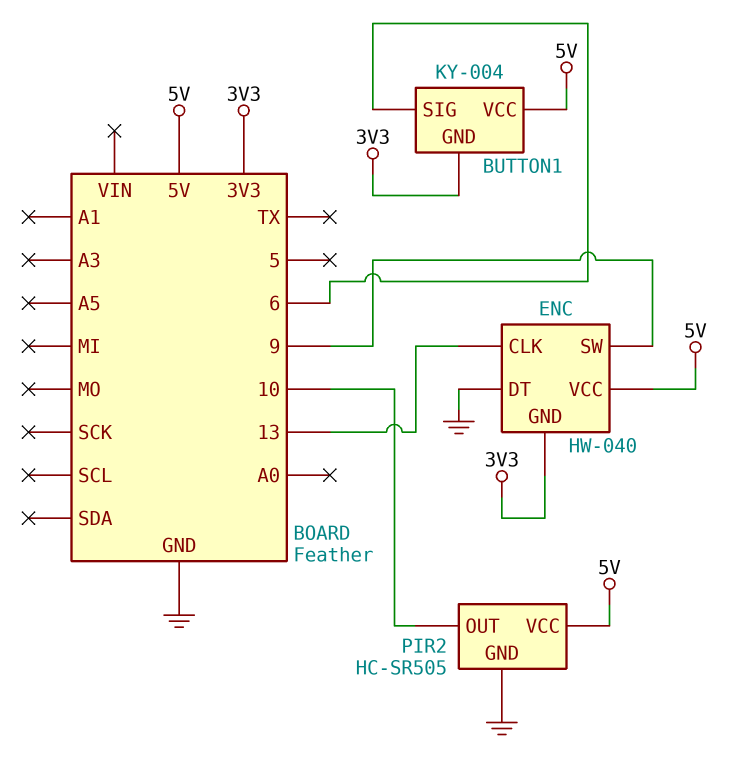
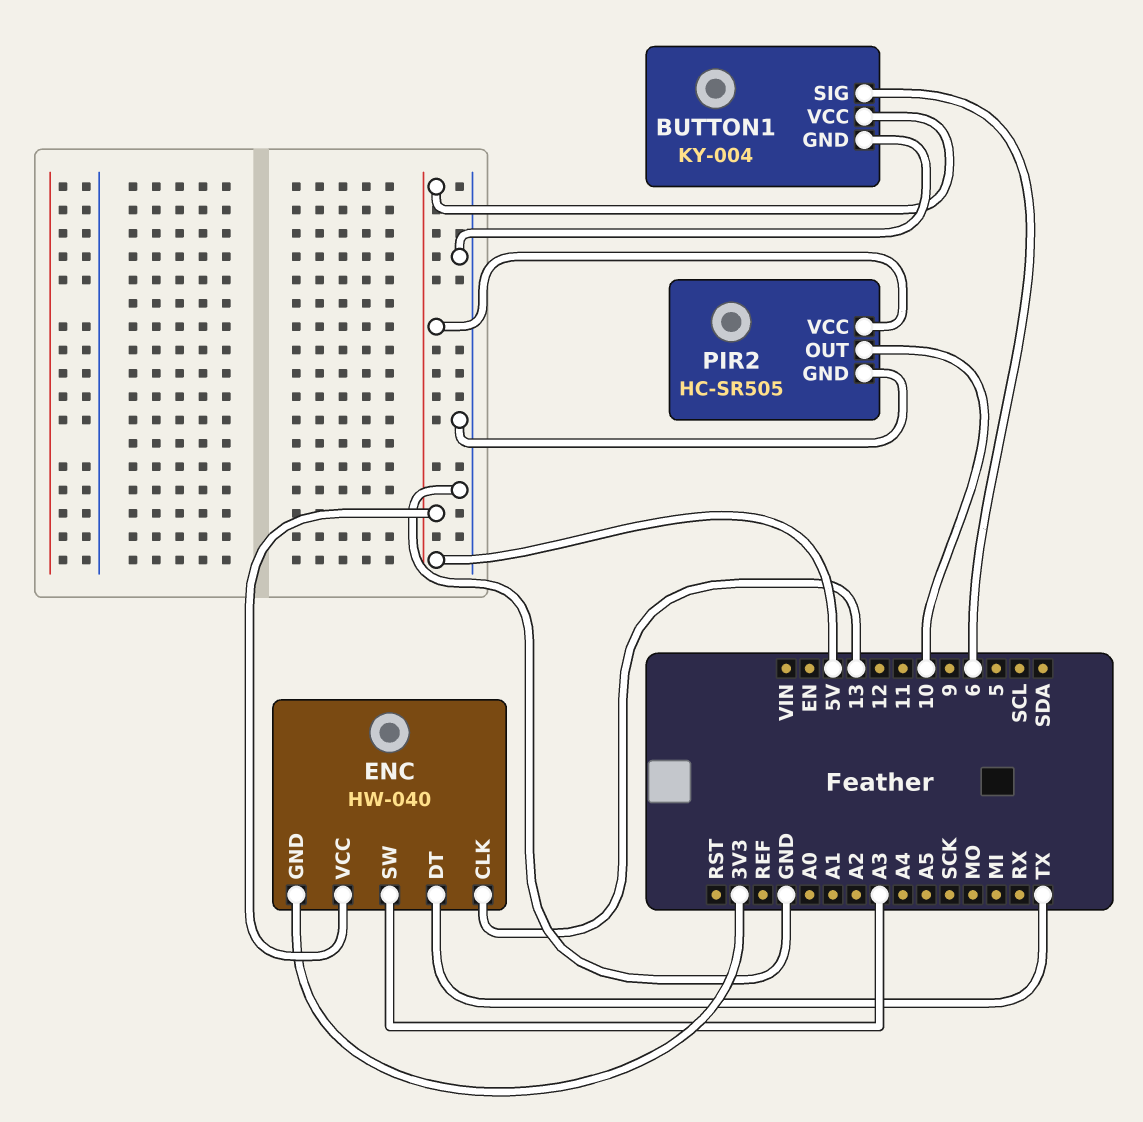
BUTTON1 pin GND: 3V3 -> GND
ENC pin DT: GND -> TX
ENC pin SW: 9 -> A3

